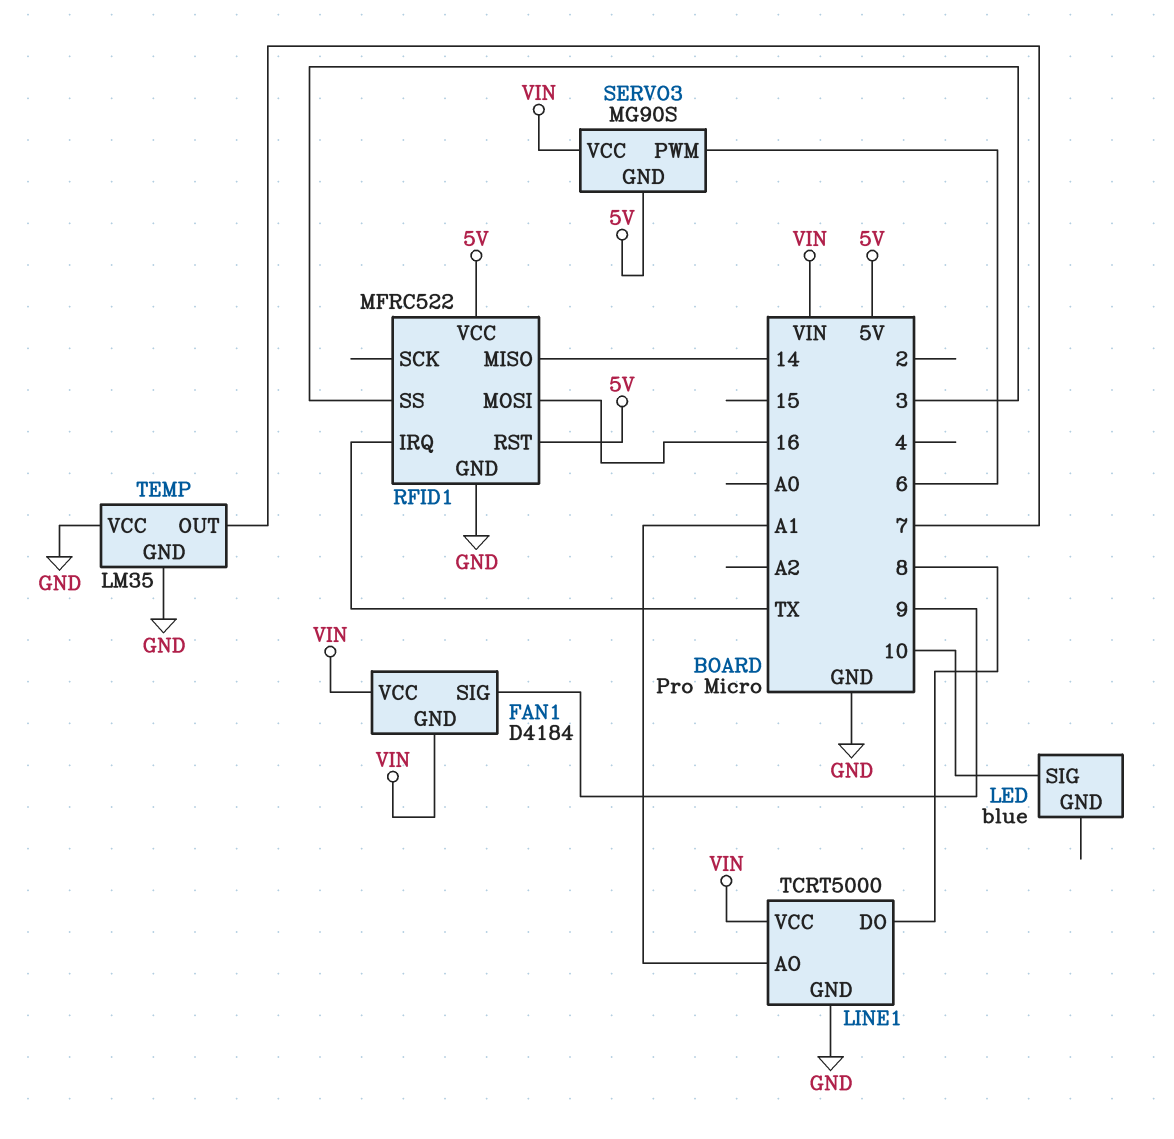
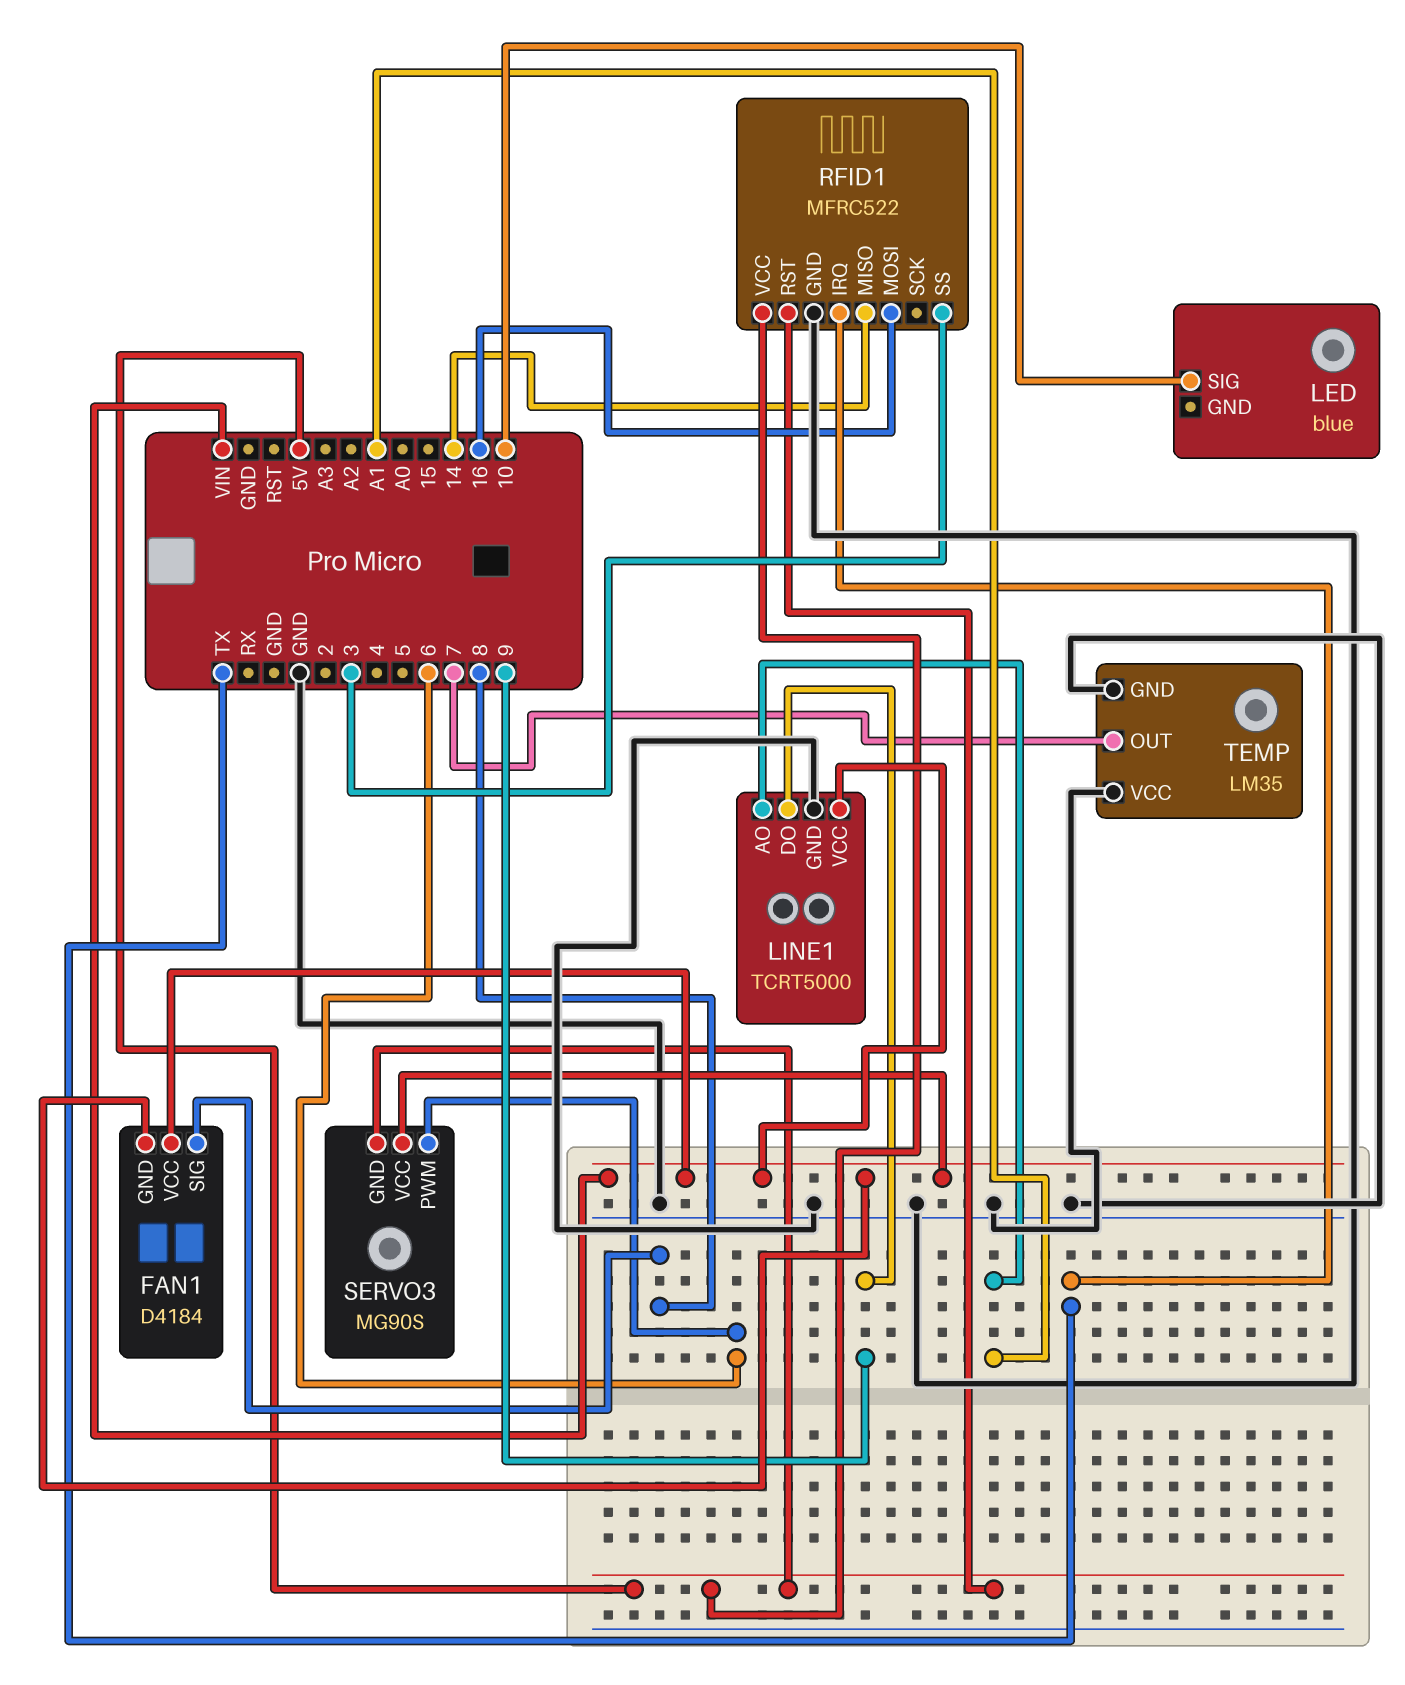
FAN1 pin SIG: 9 -> 8
LINE1 pin DO: 8 -> 9

